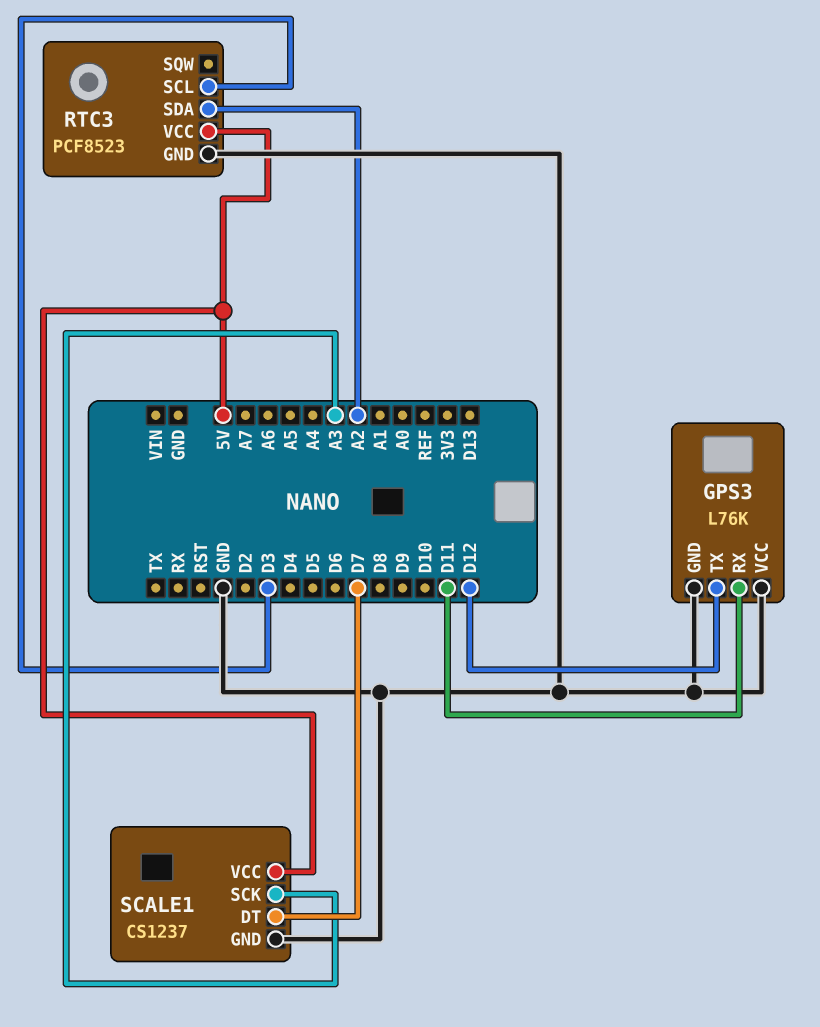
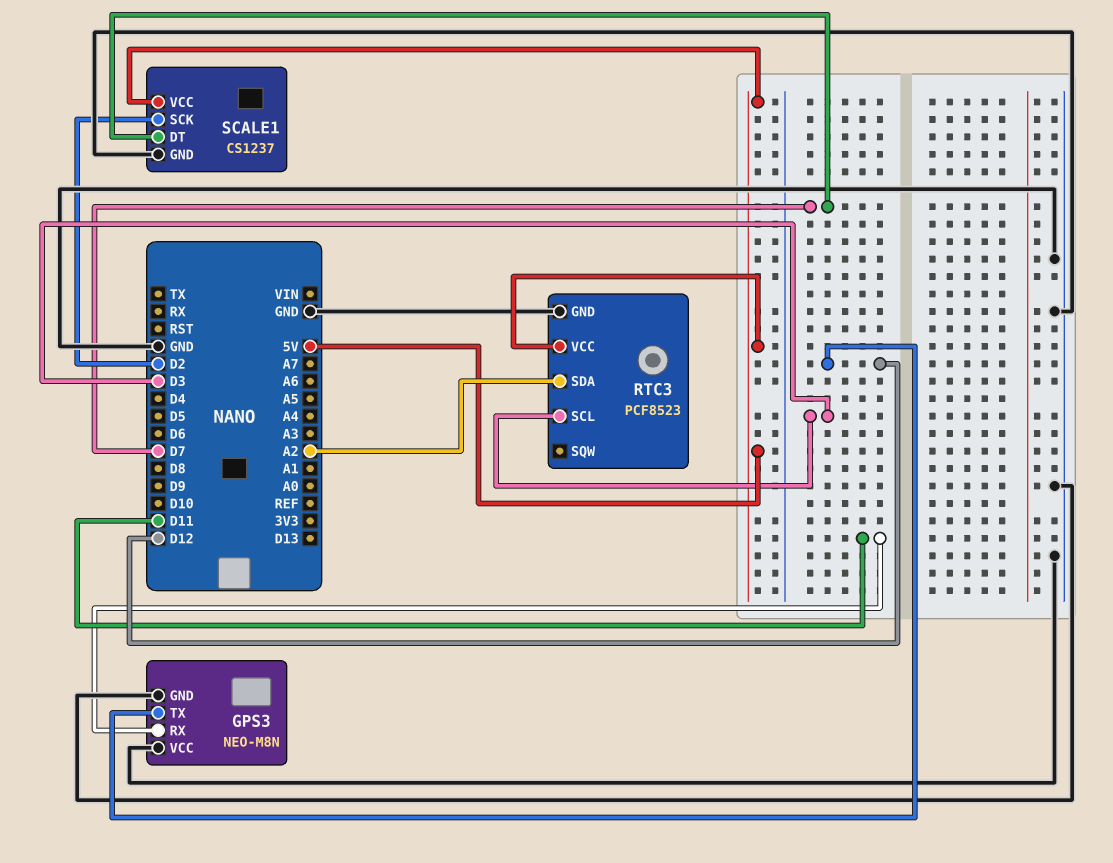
GPS3: L76K -> NEO-M8N
SCALE1 pin SCK: A3 -> D2

